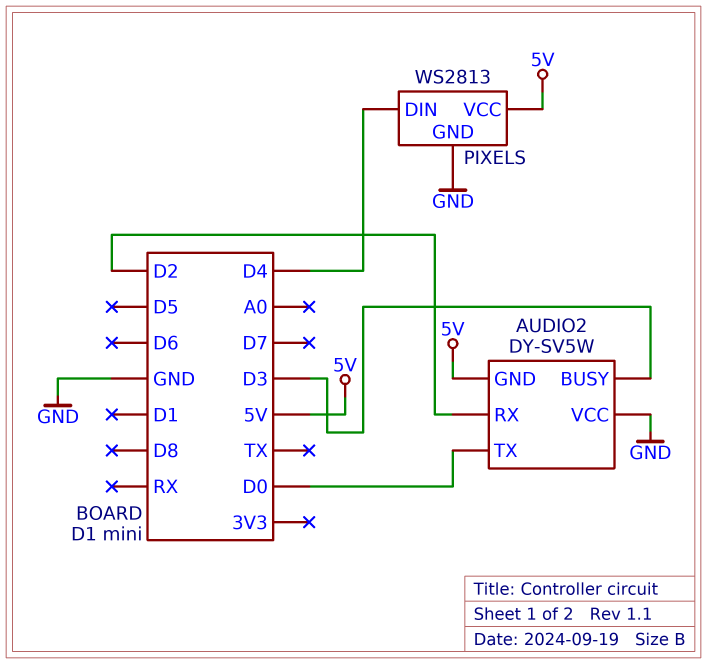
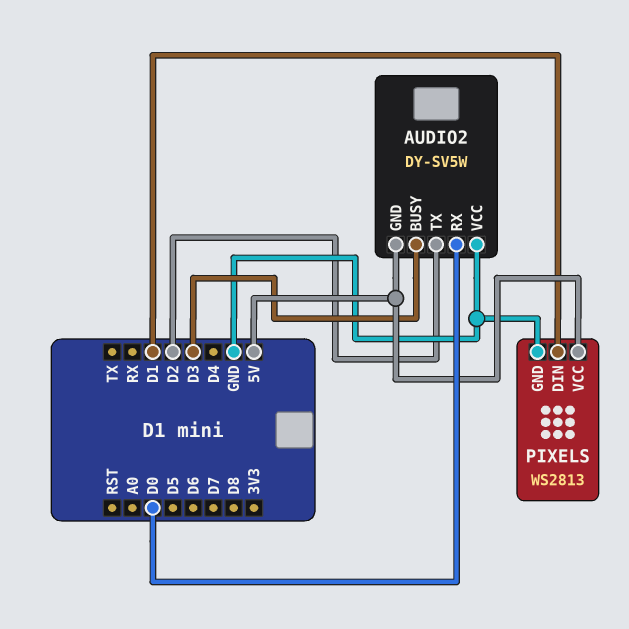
AUDIO2 pin RX: D2 -> D0
AUDIO2 pin TX: D0 -> D2
PIXELS pin DIN: D4 -> D1

